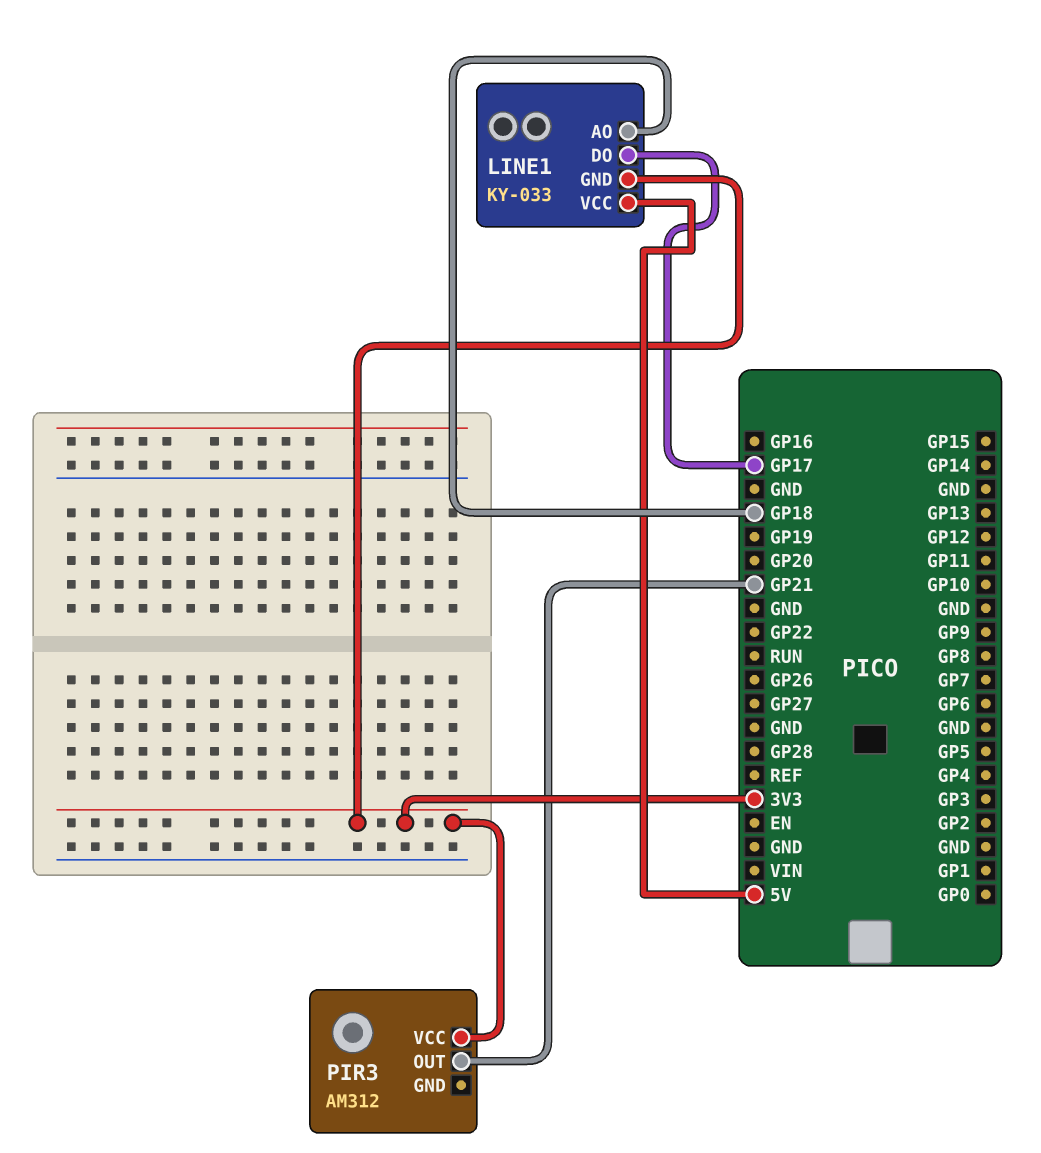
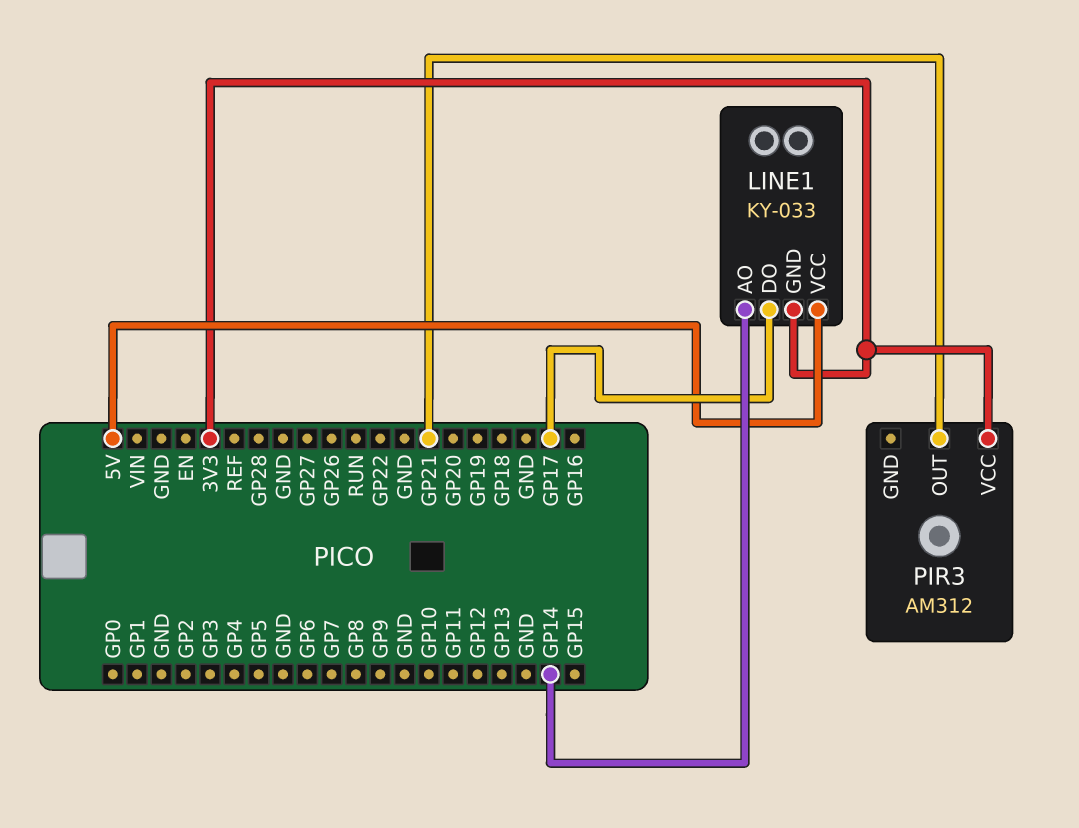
LINE1 pin AO: GP18 -> GP14

